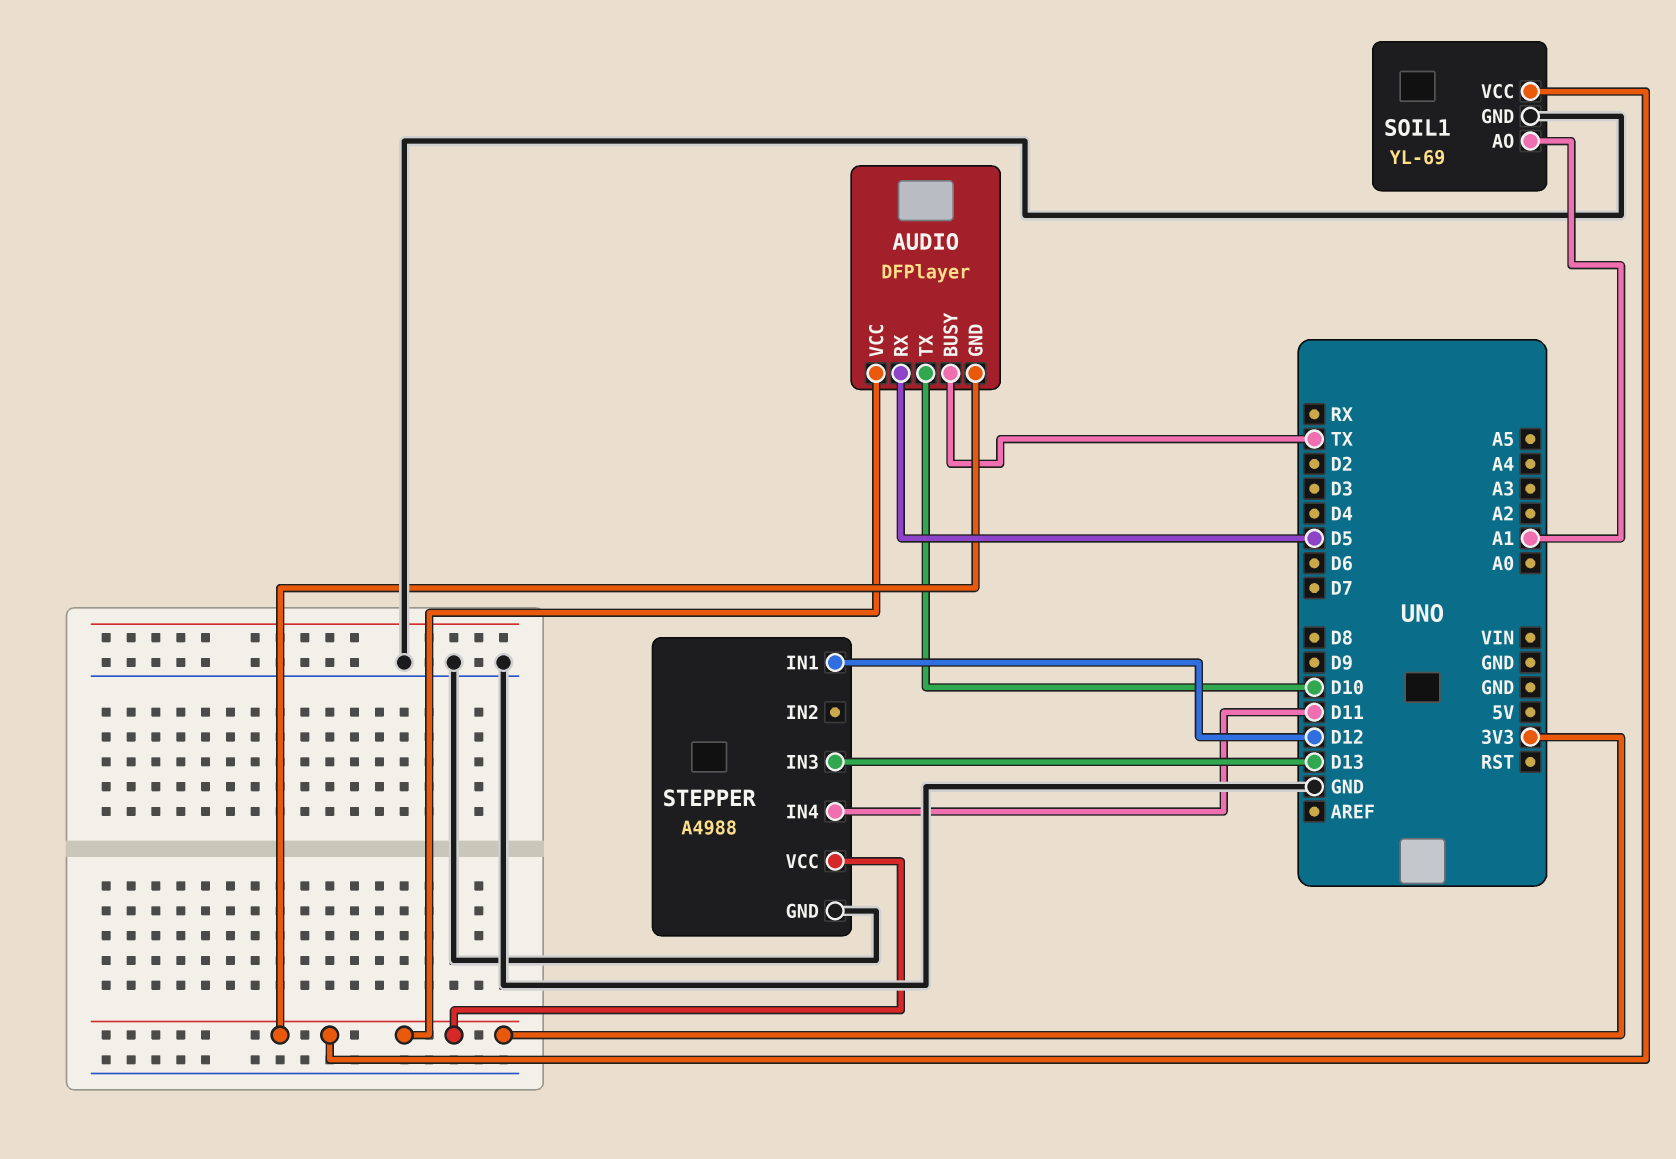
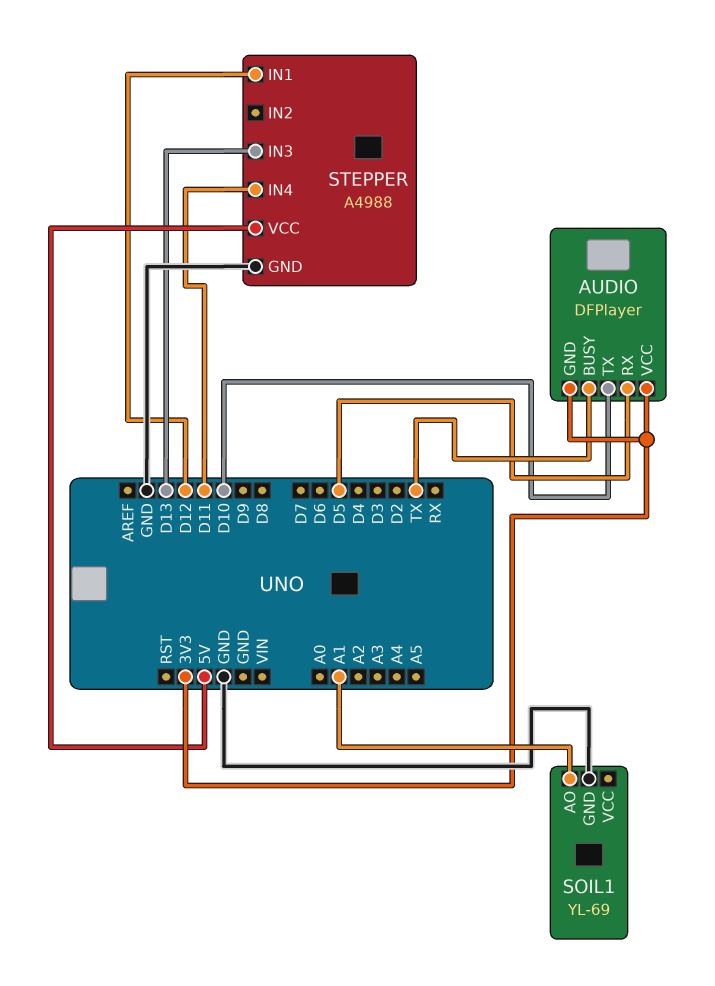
SOIL1 pin VCC: 3V3 -> none
STEPPER pin VCC: 3V3 -> 5V

